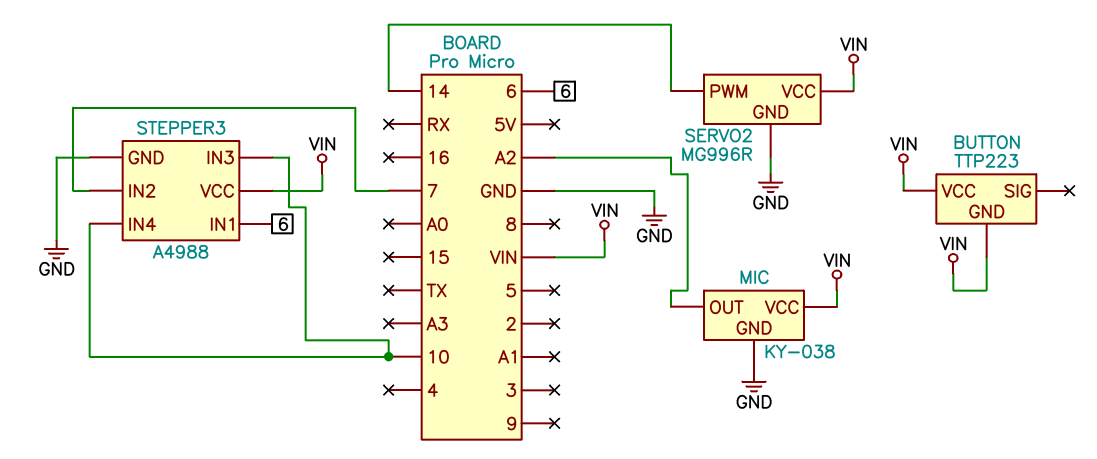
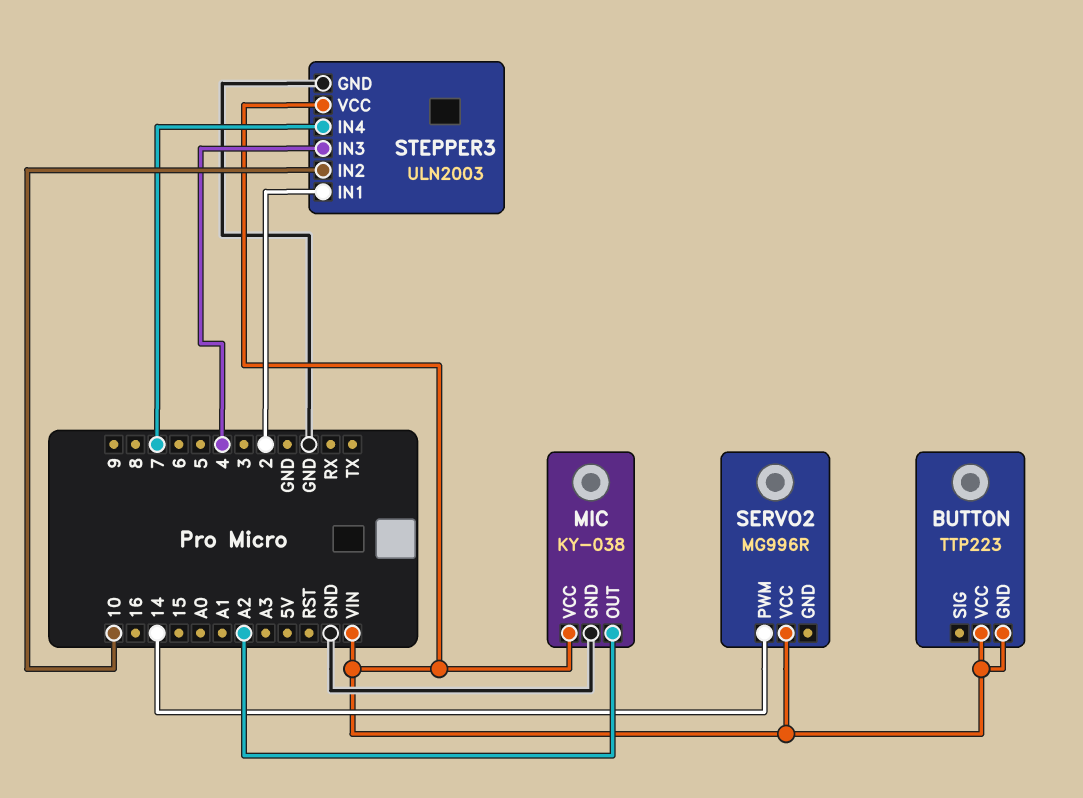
SERVO2 pin GND: GND -> none
STEPPER3: A4988 -> ULN2003
STEPPER3 pin IN1: 6 -> 2
STEPPER3 pin IN2: 7 -> 10
STEPPER3 pin IN3: 10 -> 4
STEPPER3 pin IN4: 10 -> 7

